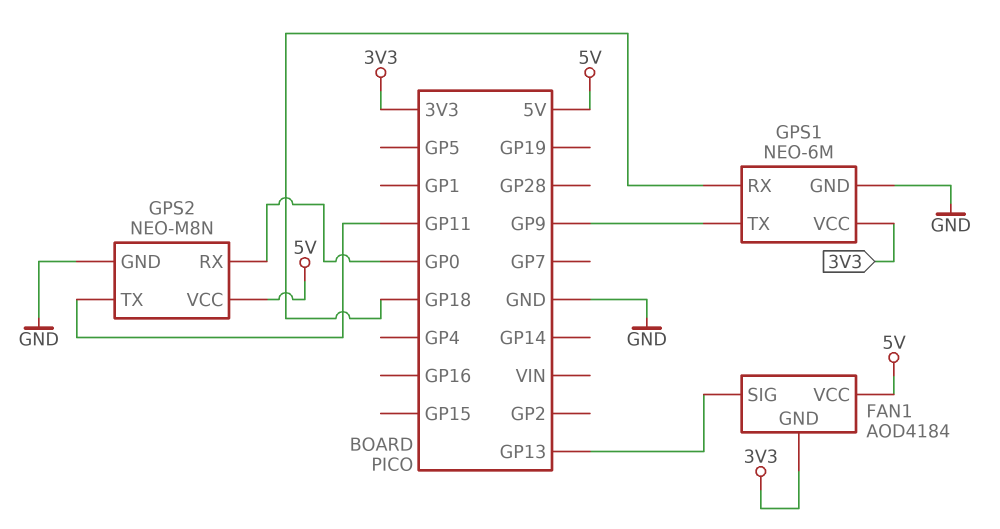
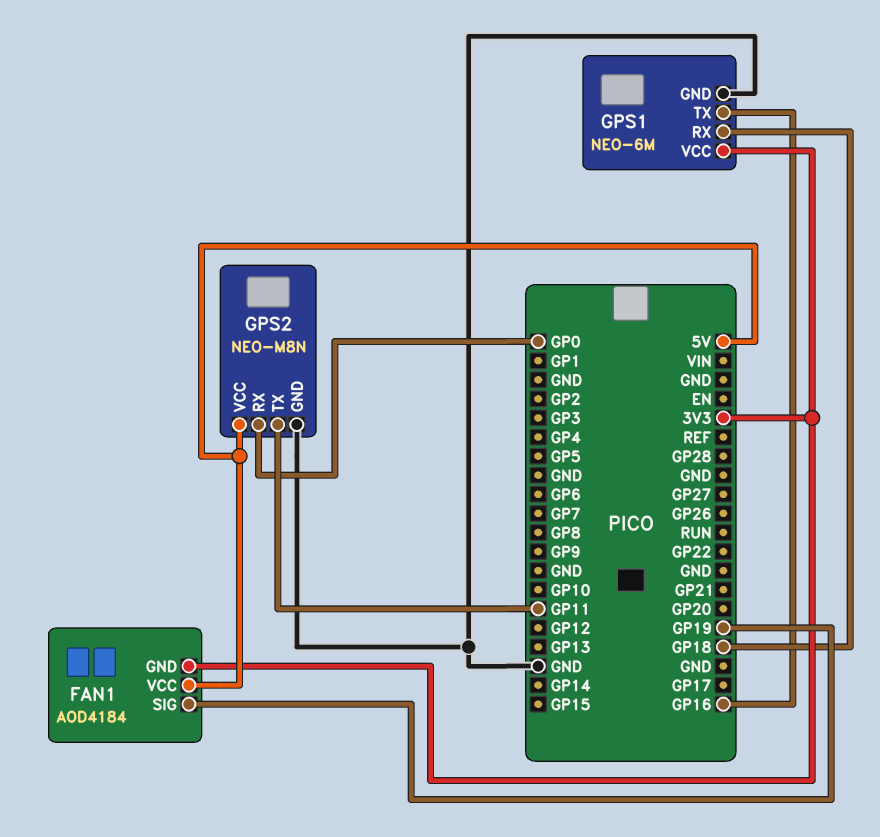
FAN1 pin SIG: GP13 -> GP19
GPS1 pin TX: GP9 -> GP16

